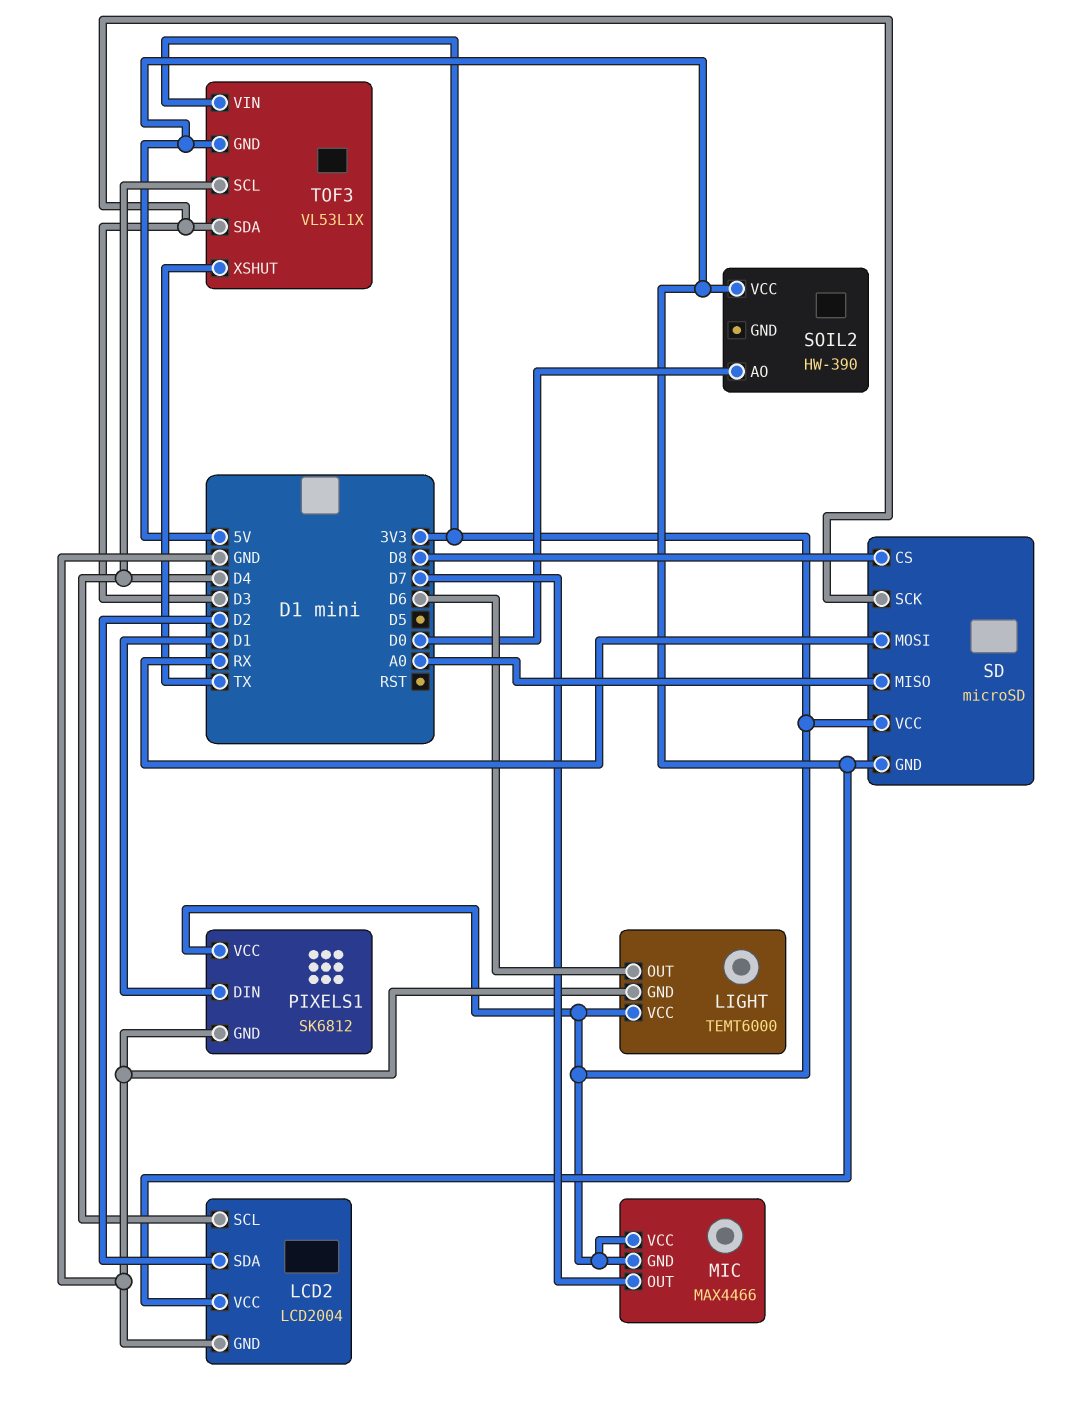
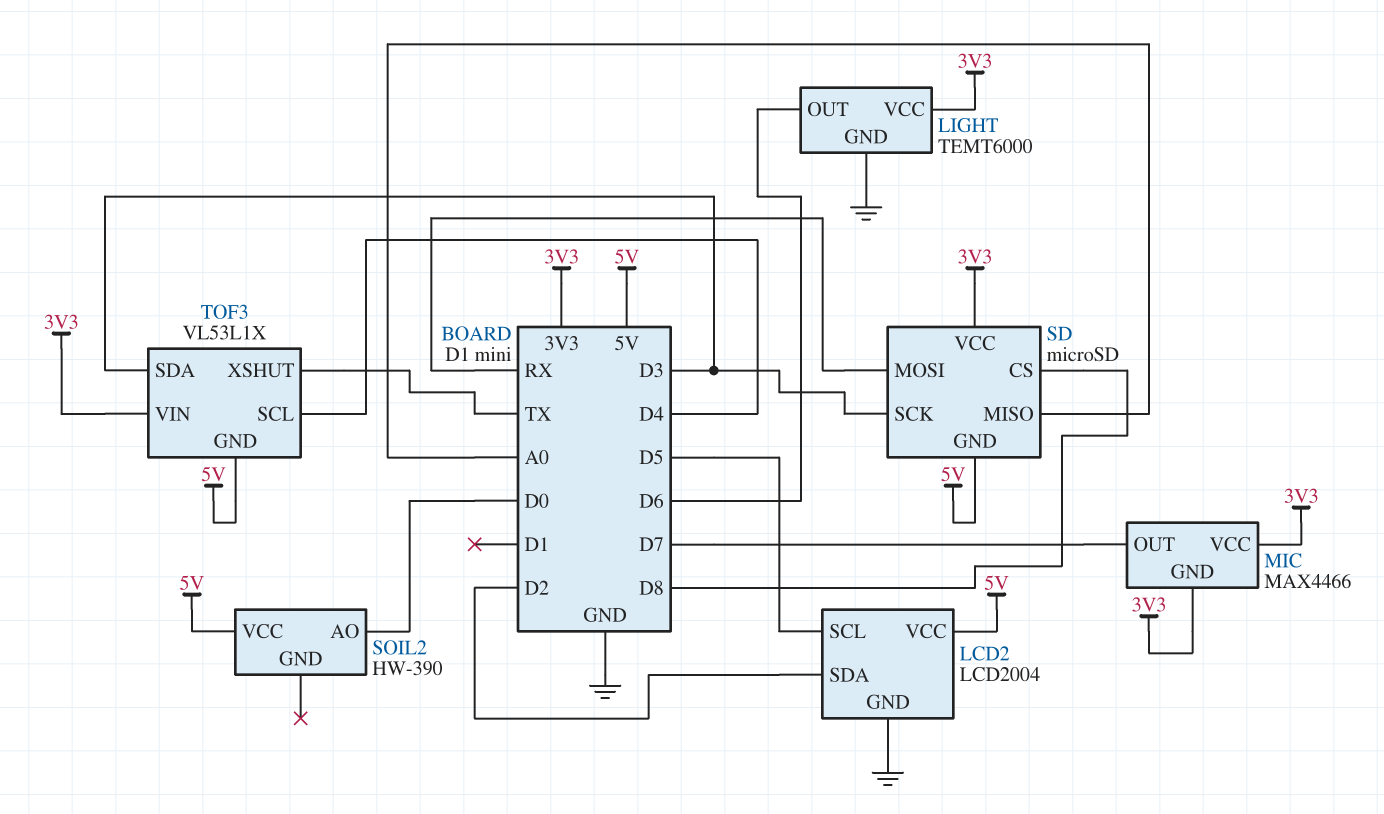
LCD2 pin SCL: D4 -> D5
PIXELS1: SK6812 -> none
PIXELS1 pin DIN: D1 -> none
PIXELS1 pin GND: GND -> none
PIXELS1 pin VCC: 3V3 -> none

